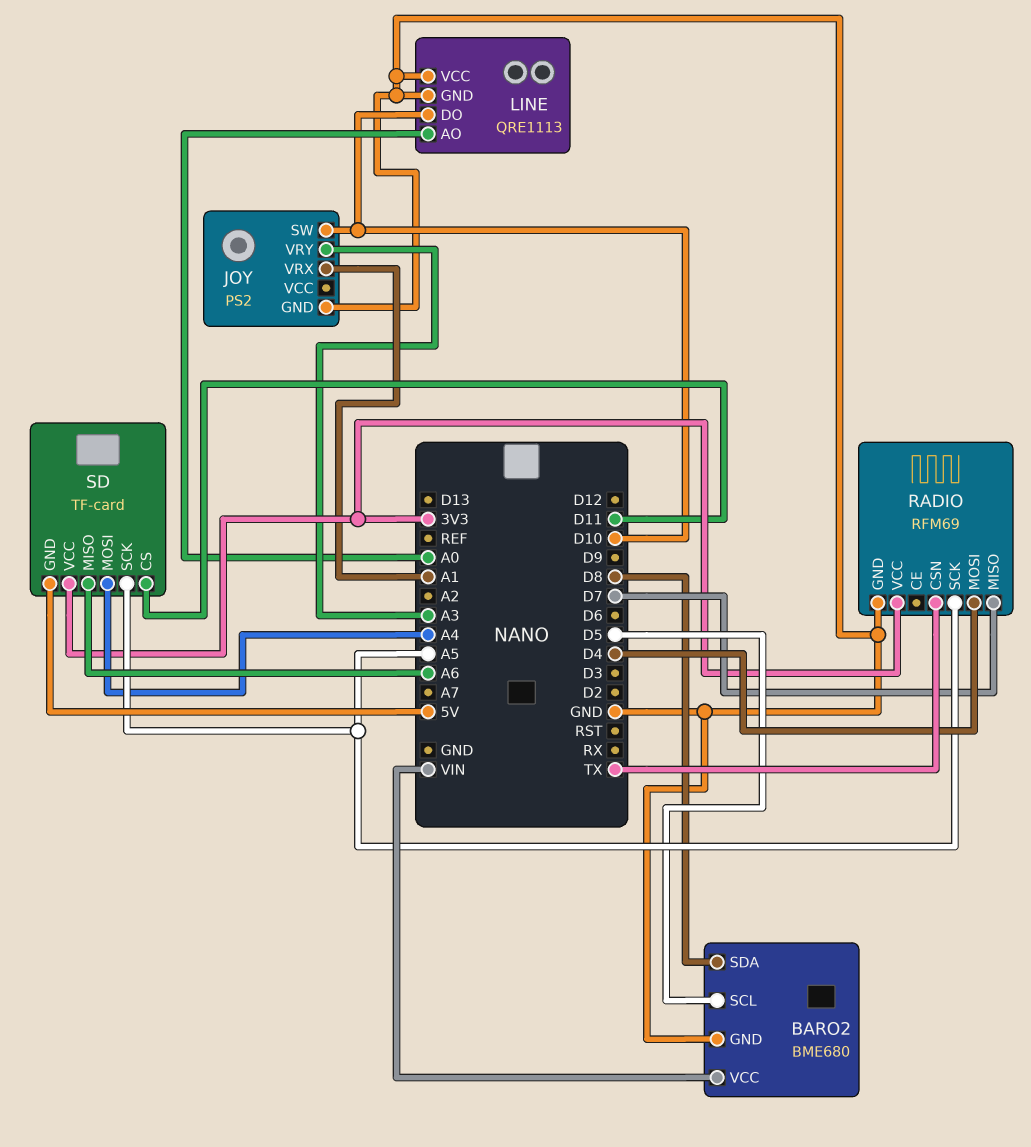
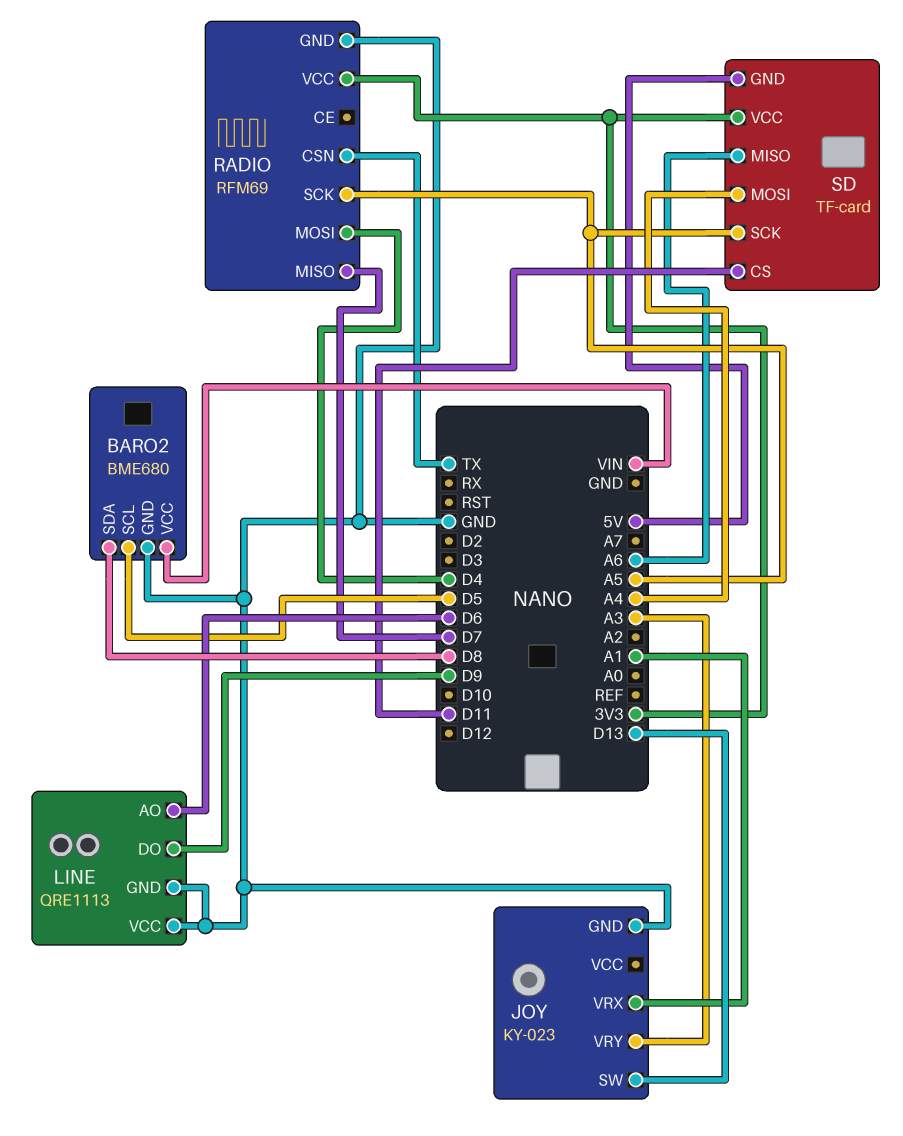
JOY: PS2 -> KY-023
JOY pin SW: D10 -> D13
LINE pin AO: A0 -> D6
LINE pin DO: D10 -> D9

